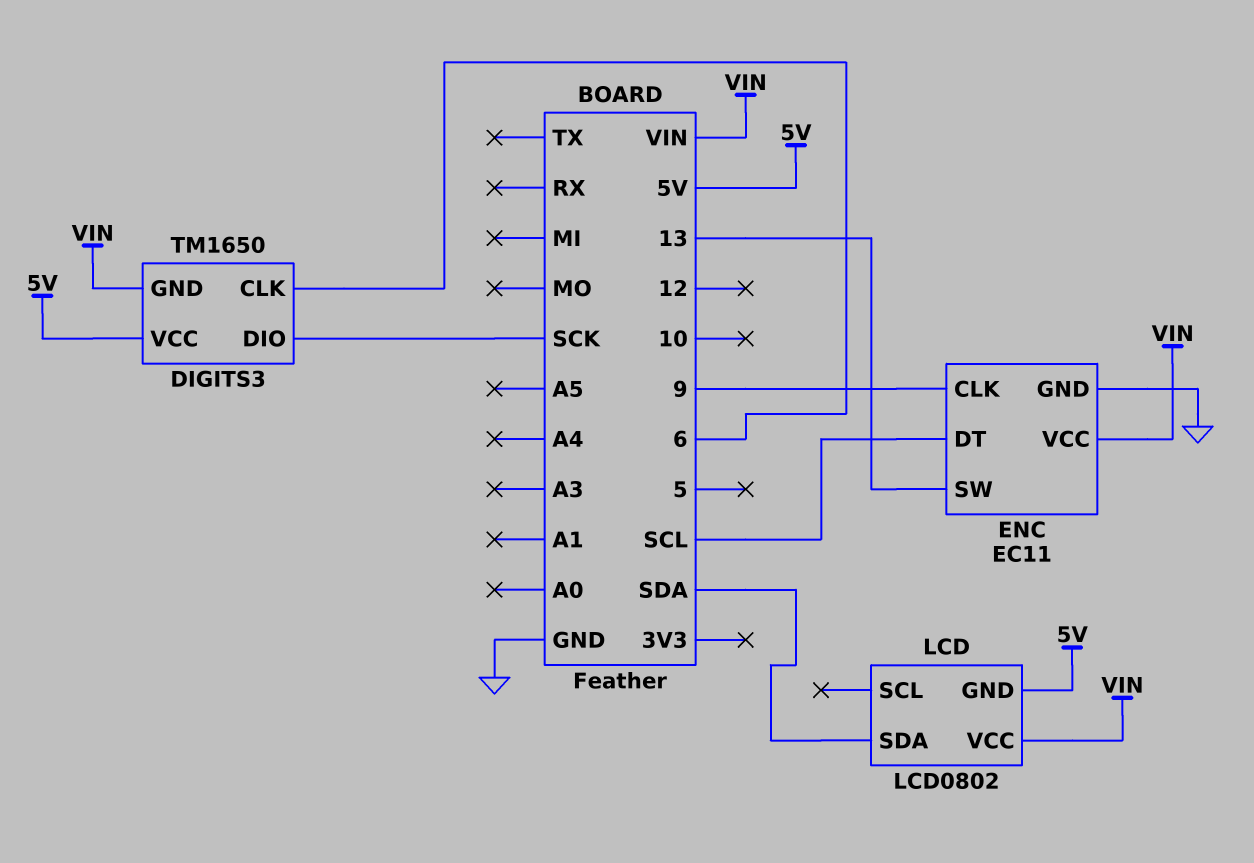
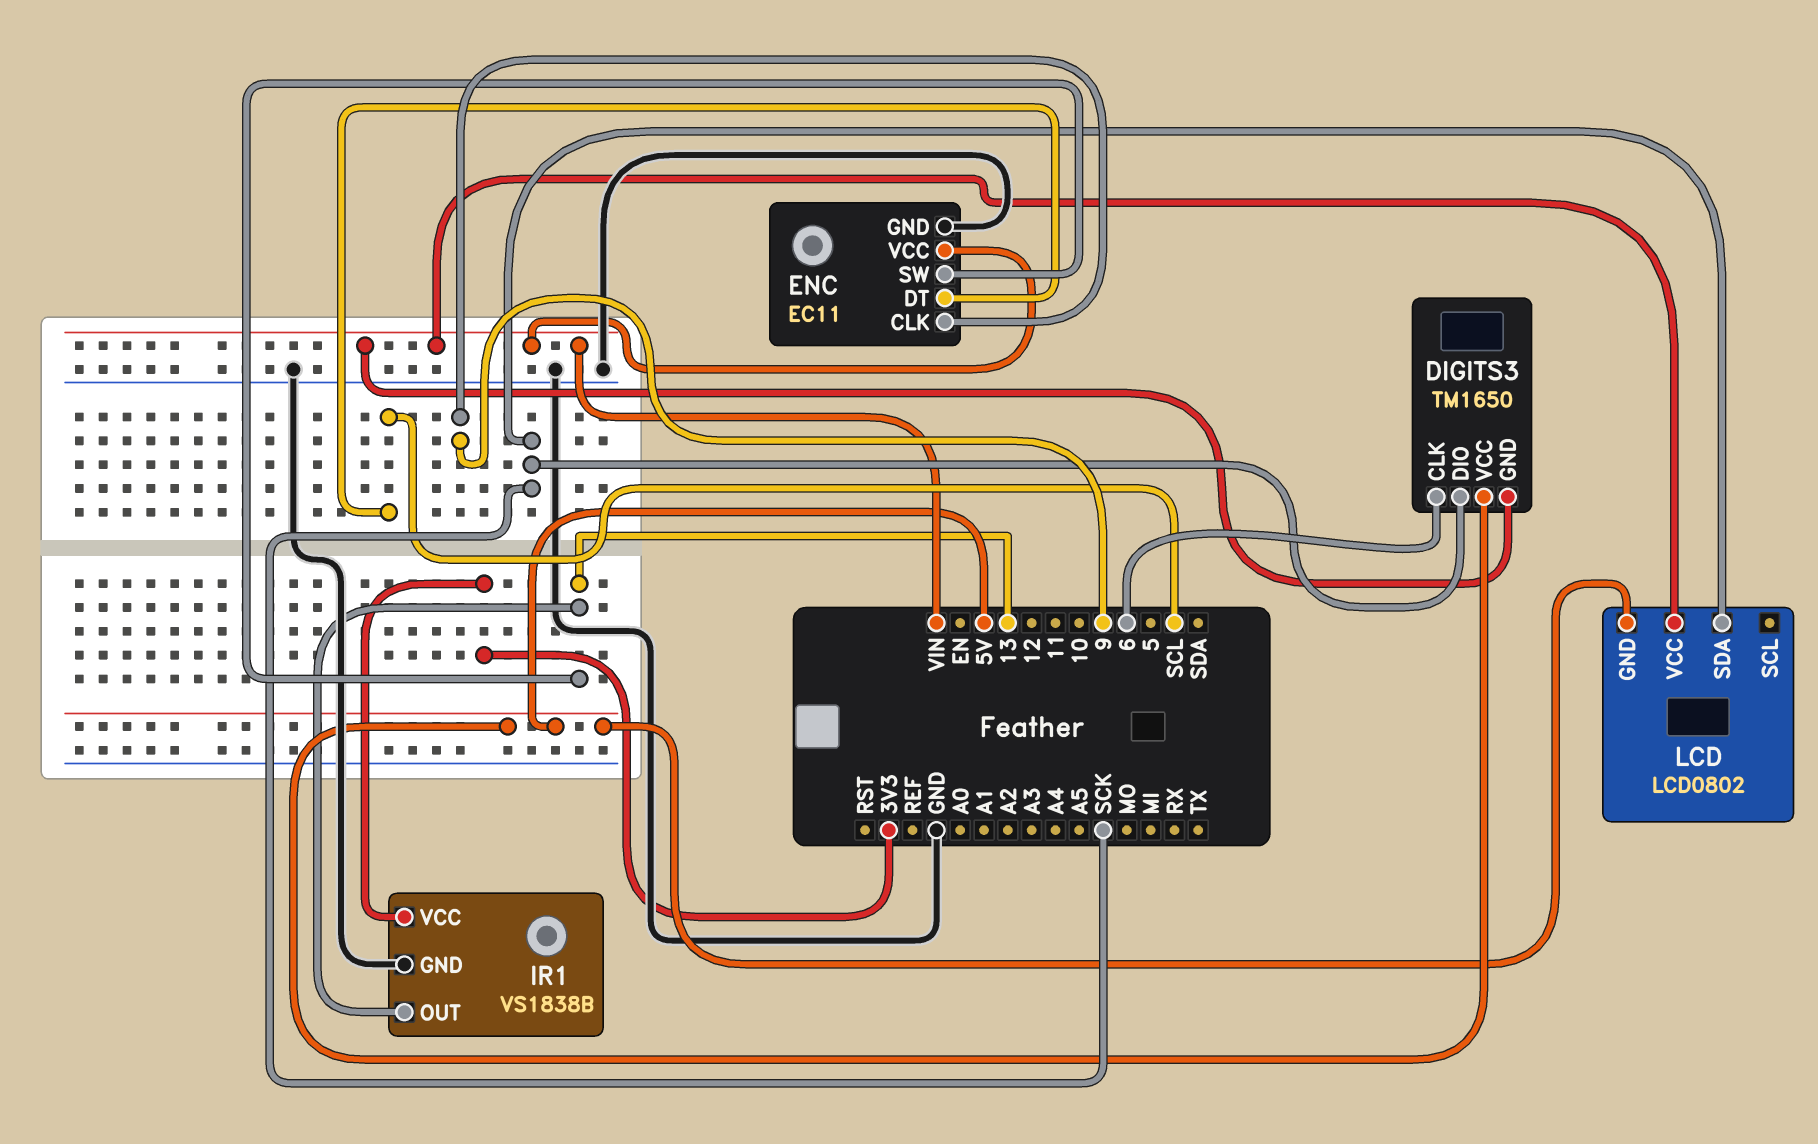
IR1: none -> VS1838B
IR1 pin GND: none -> GND
IR1 pin OUT: none -> 13
IR1 pin VCC: none -> 3V3
LCD pin SDA: SDA -> SCK

